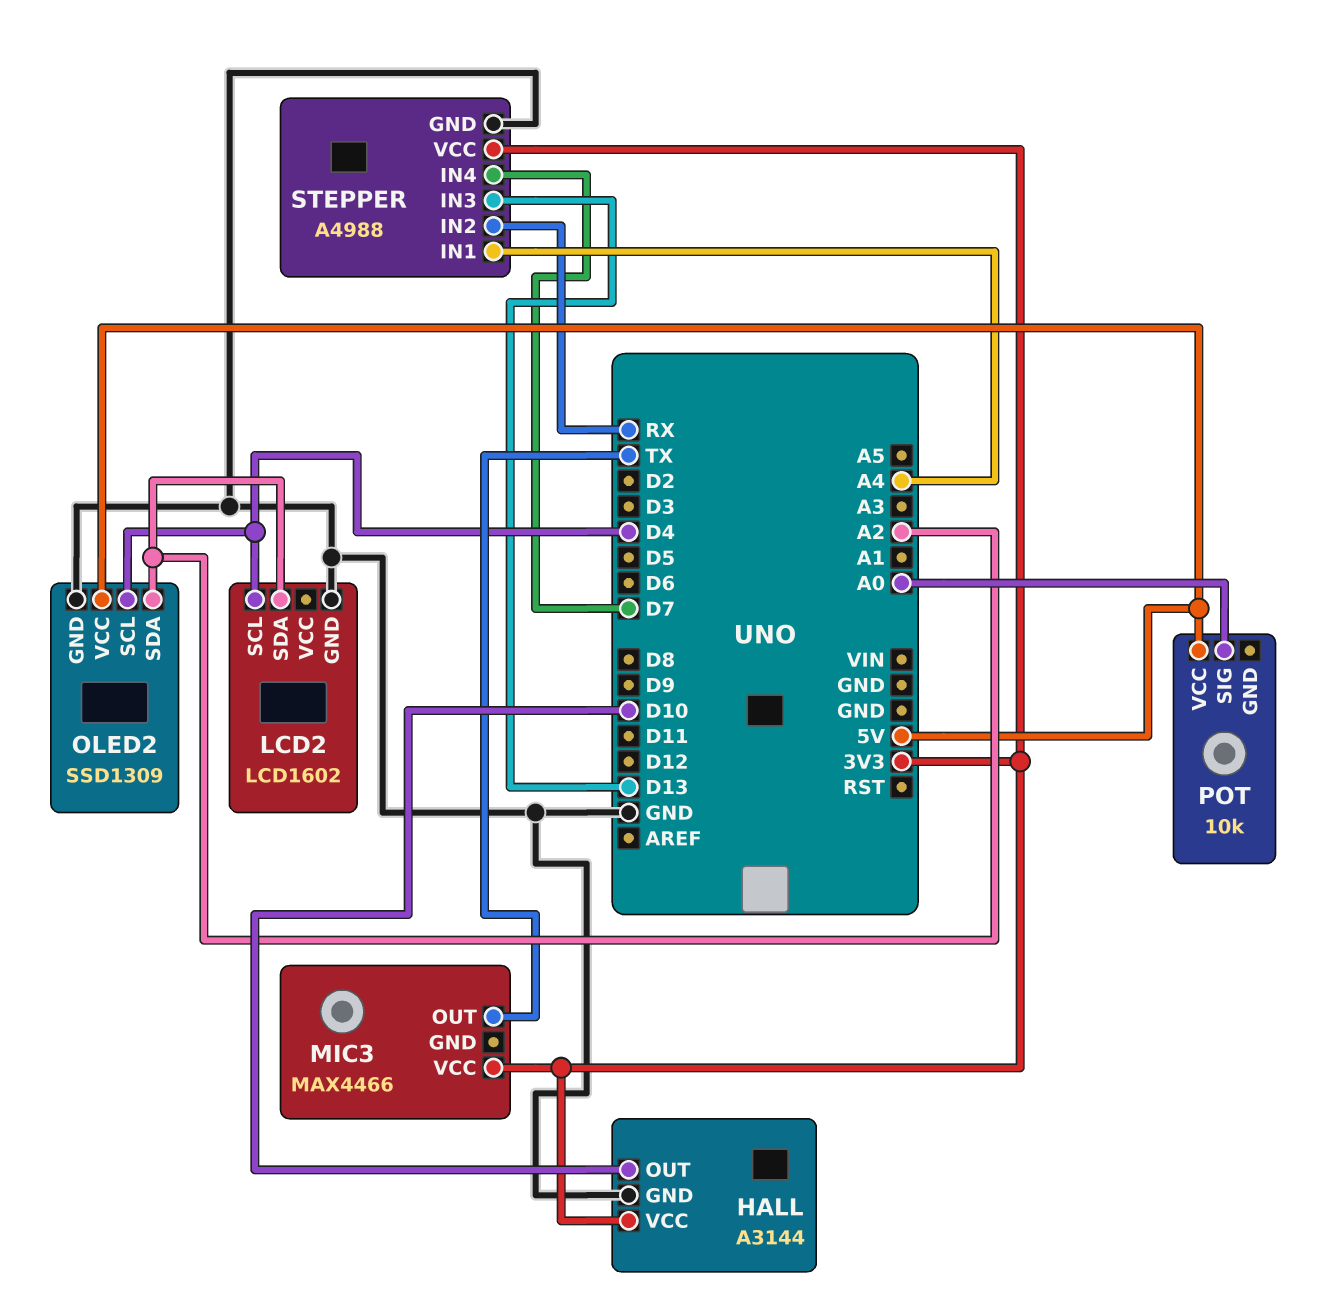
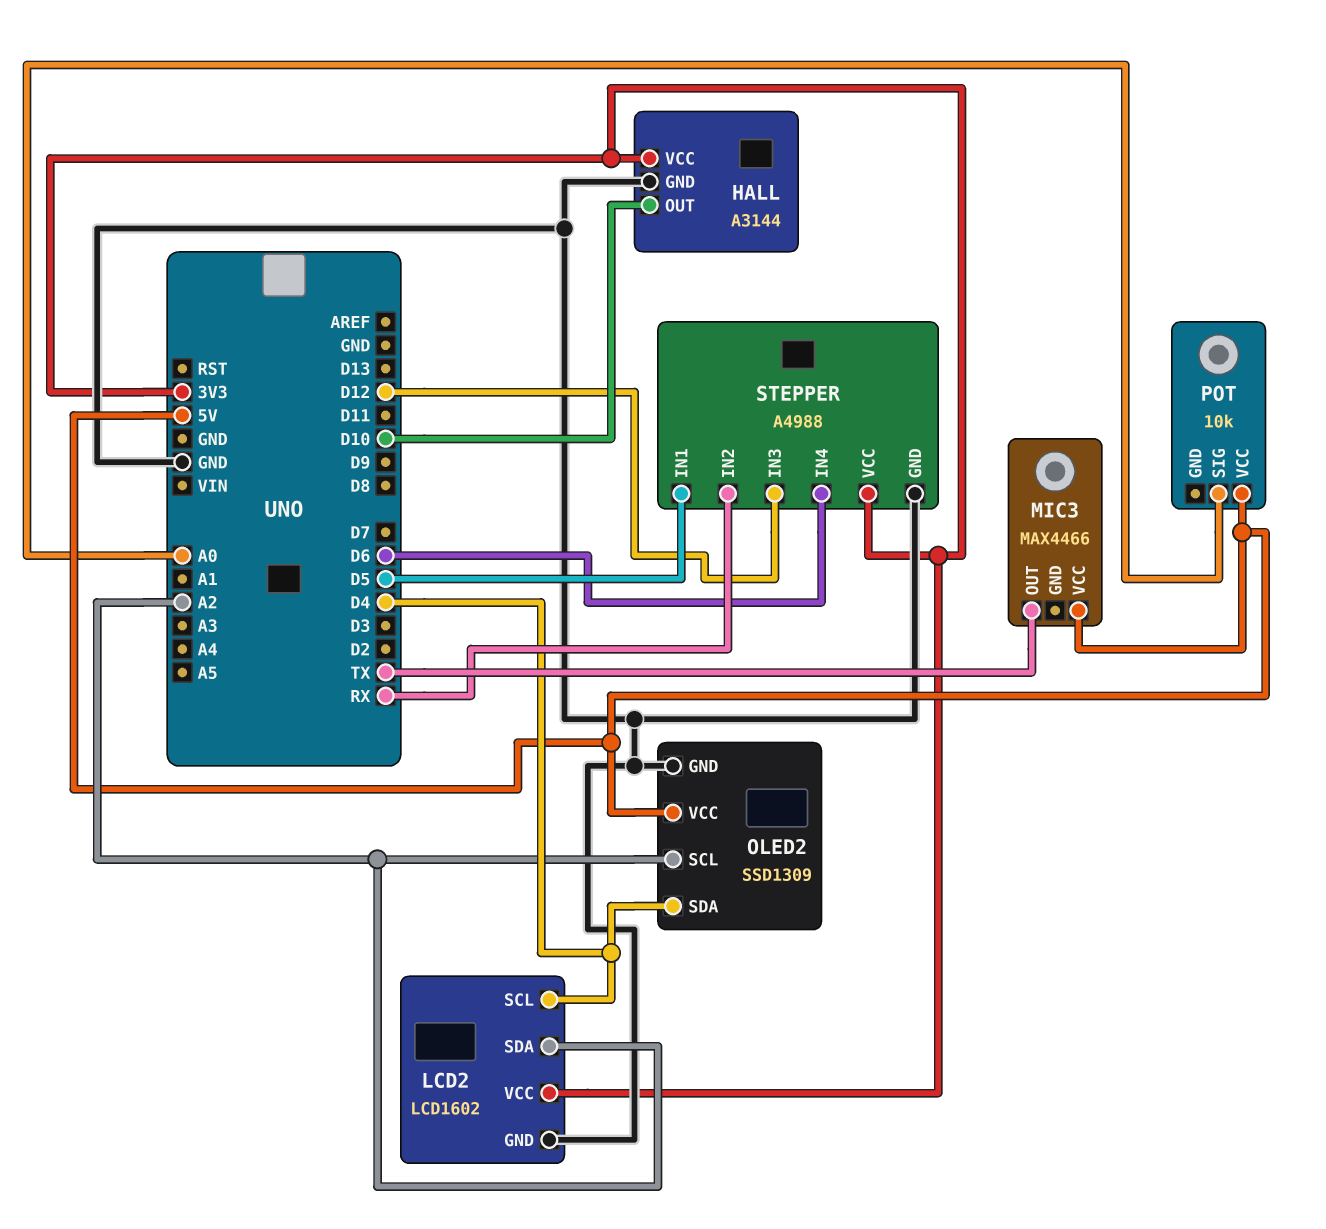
LCD2 pin VCC: none -> 3V3
MIC3 pin VCC: 3V3 -> 5V
OLED2 pin SCL: D4 -> A2
OLED2 pin SDA: A2 -> D4
STEPPER pin IN1: A4 -> D5
STEPPER pin IN3: D13 -> D12
STEPPER pin IN4: D7 -> D6

